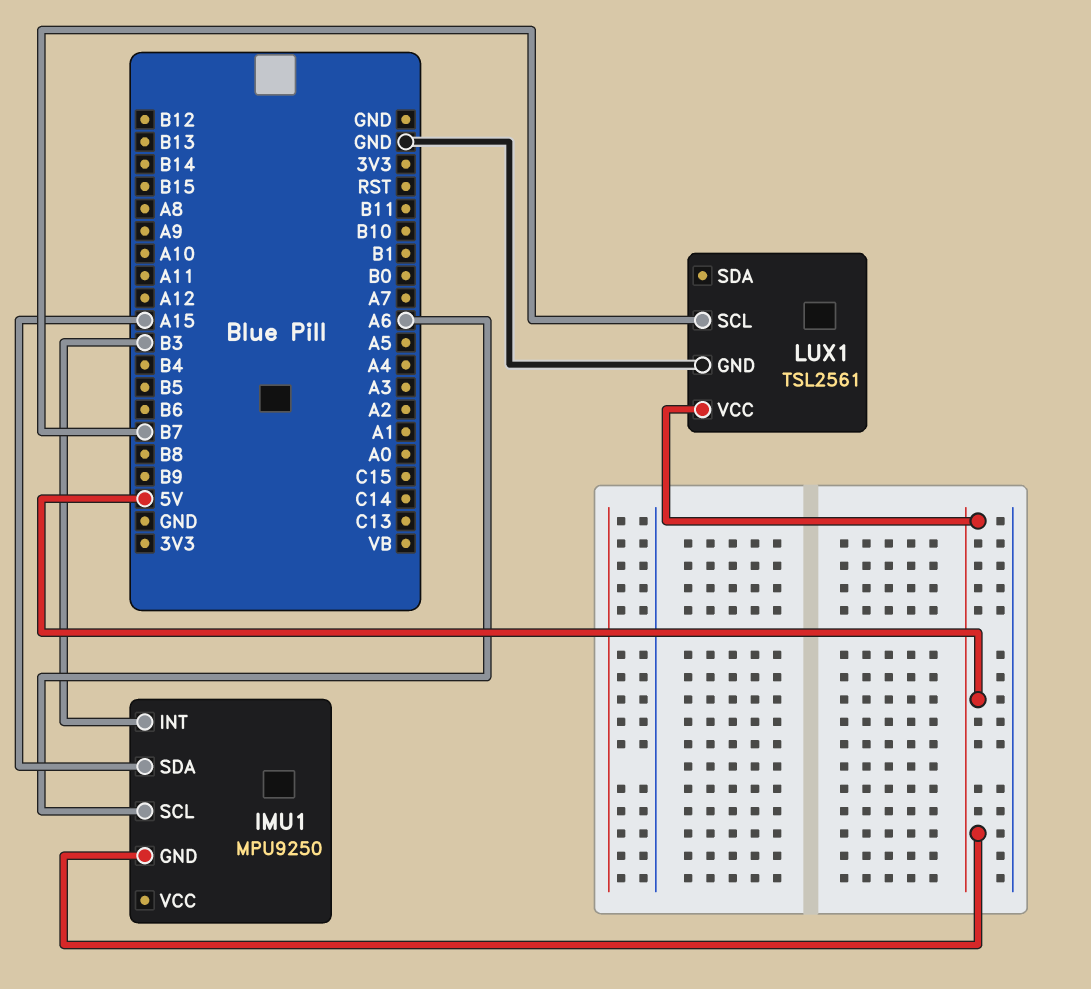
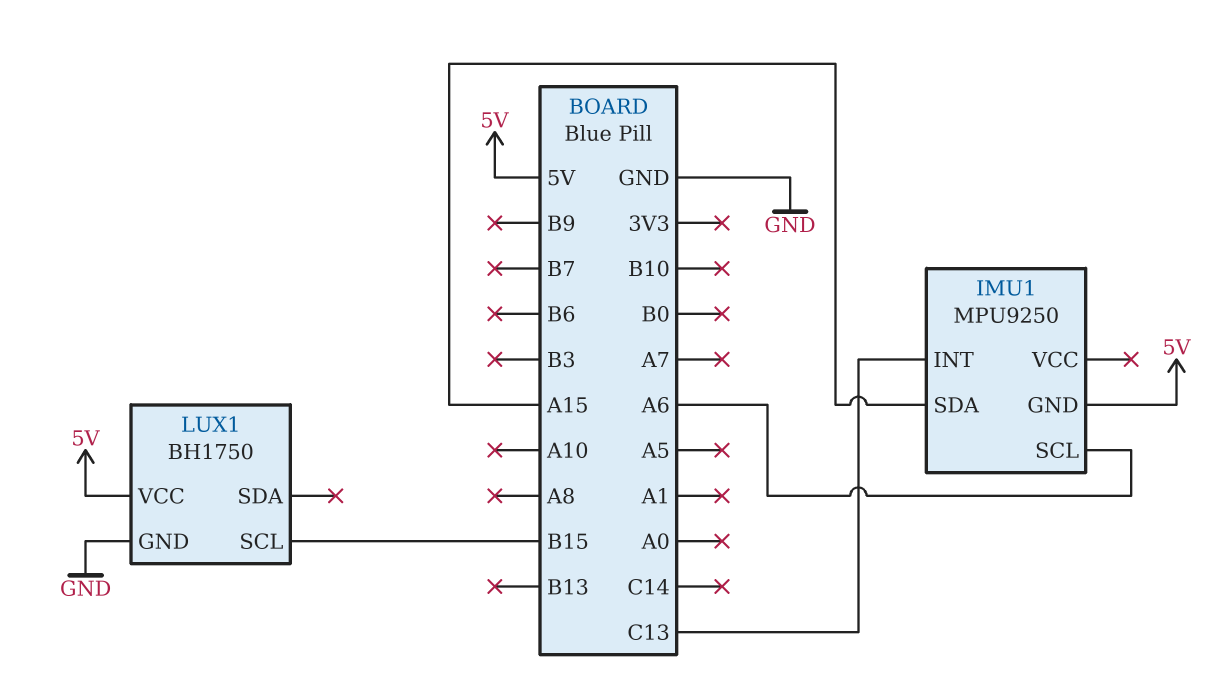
IMU1 pin INT: B3 -> C13
LUX1: TSL2561 -> BH1750
LUX1 pin SCL: B7 -> B15

